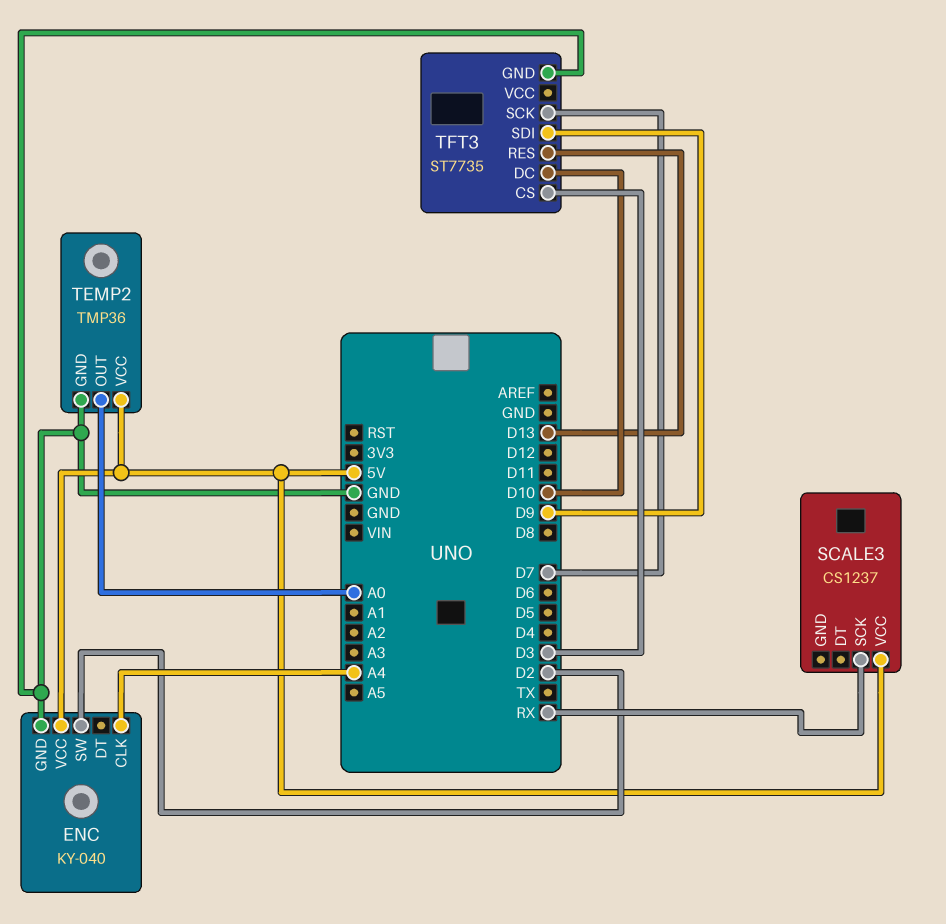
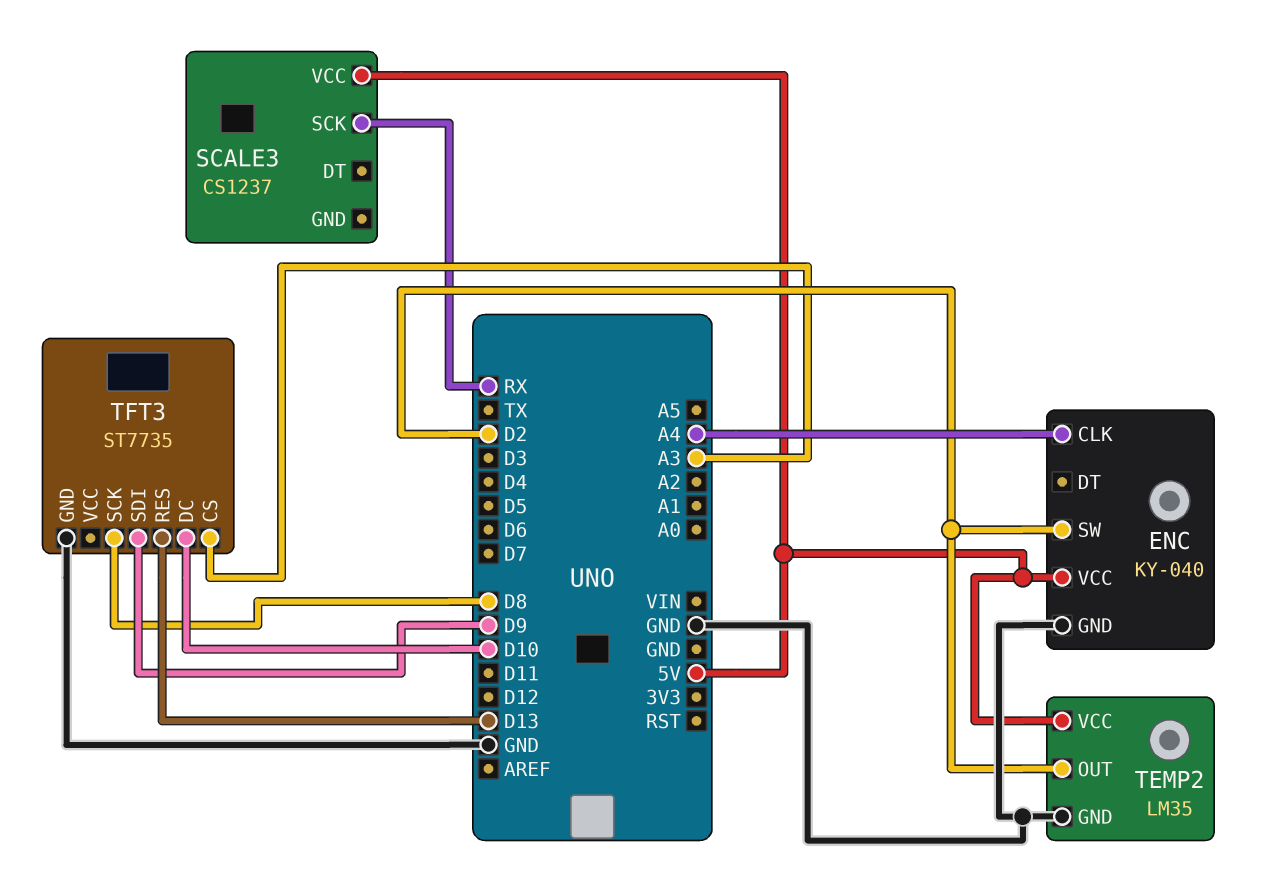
TEMP2: TMP36 -> LM35
TEMP2 pin OUT: A0 -> D2
TFT3 pin CS: D3 -> A3
TFT3 pin SCK: D7 -> D8

